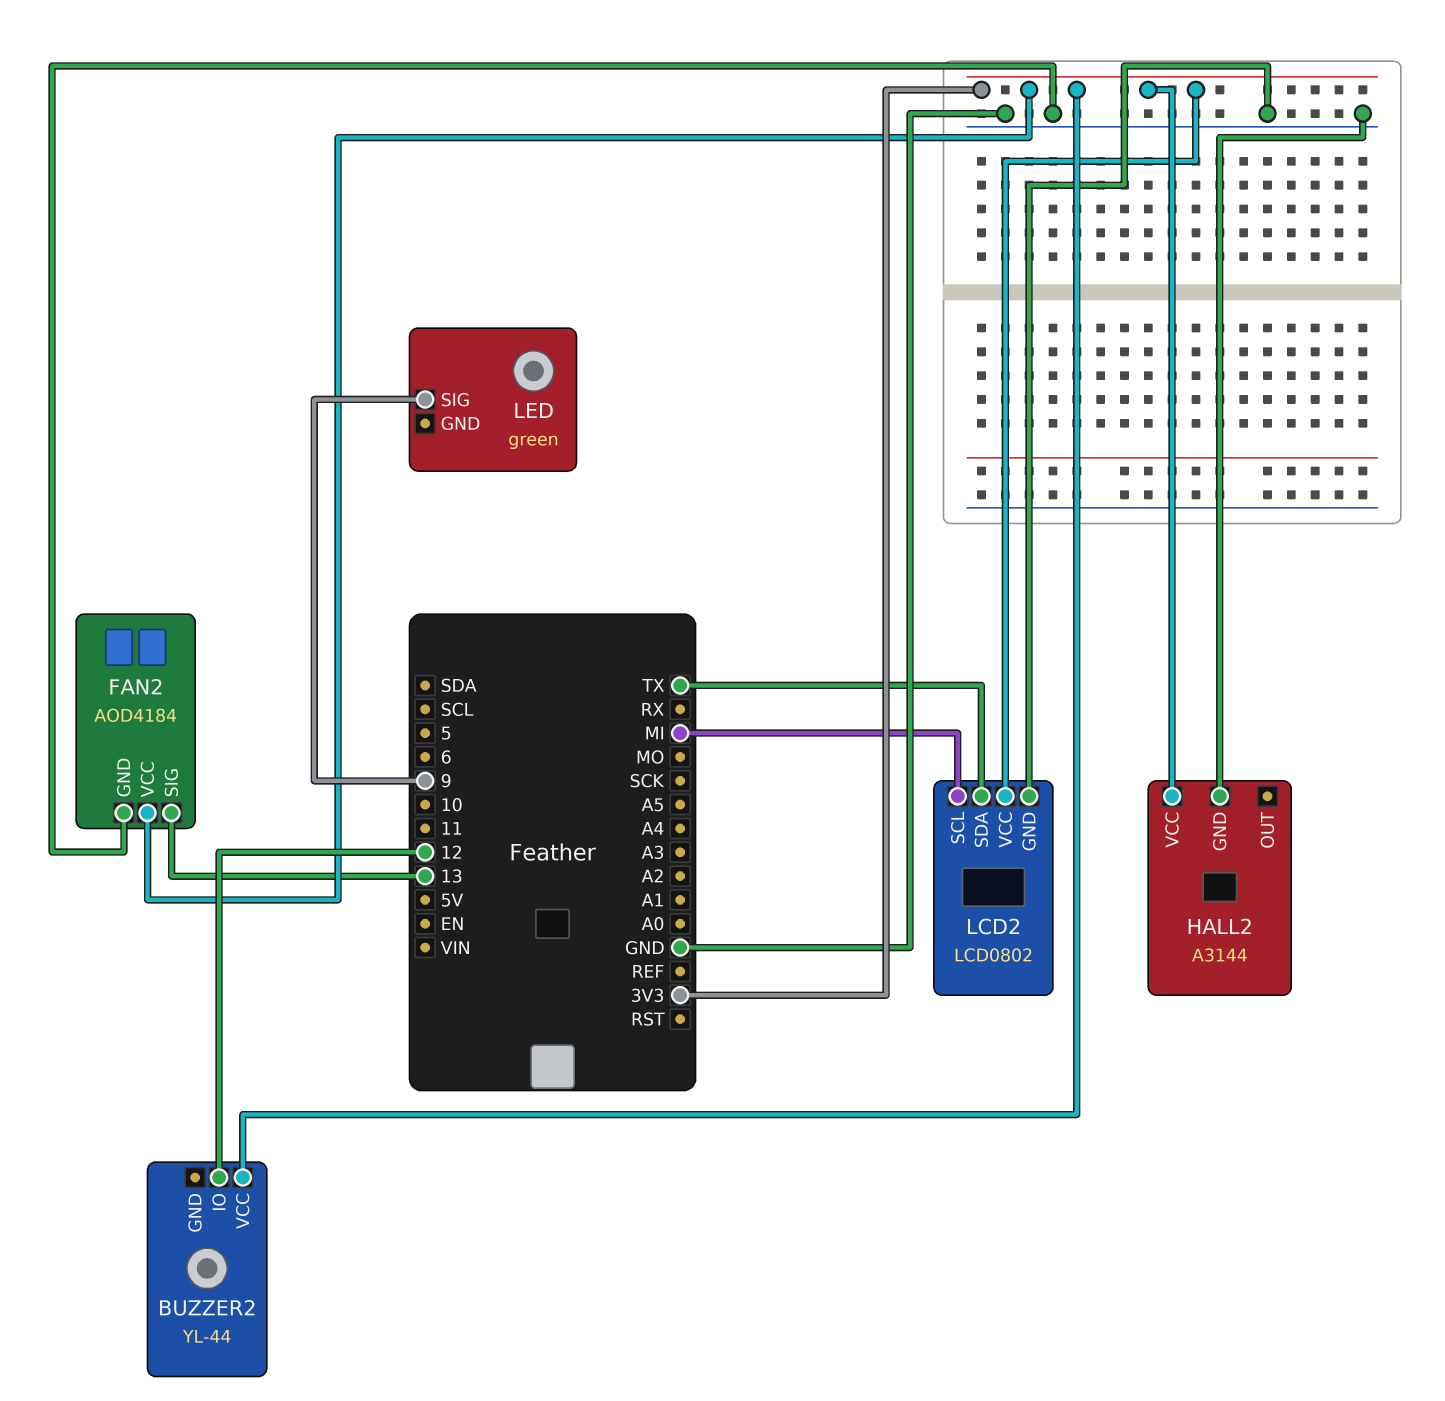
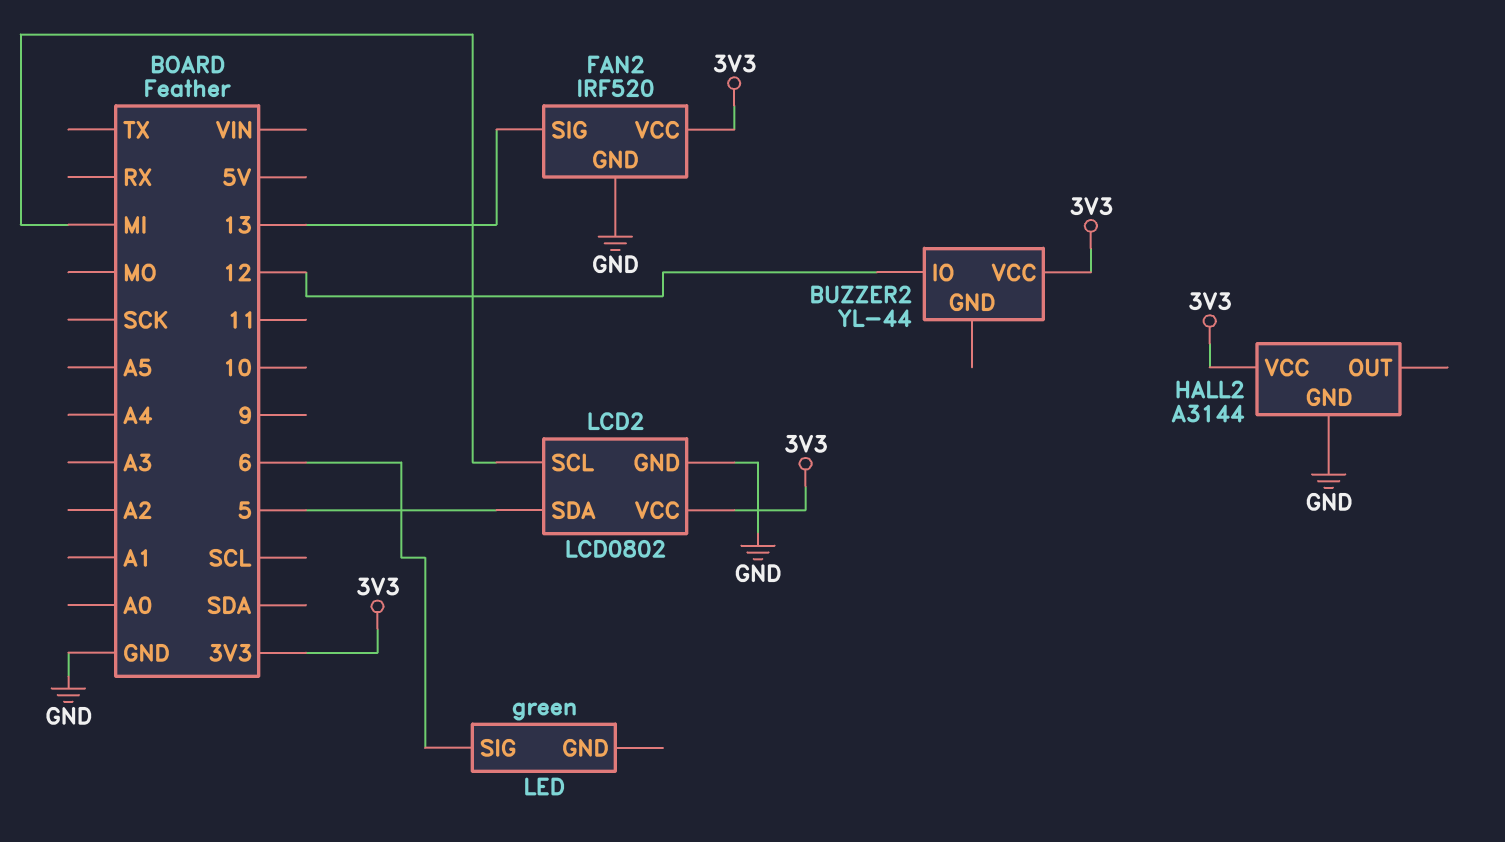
FAN2: AOD4184 -> IRF520
LCD2 pin SDA: TX -> 5
LED pin SIG: 9 -> 6

